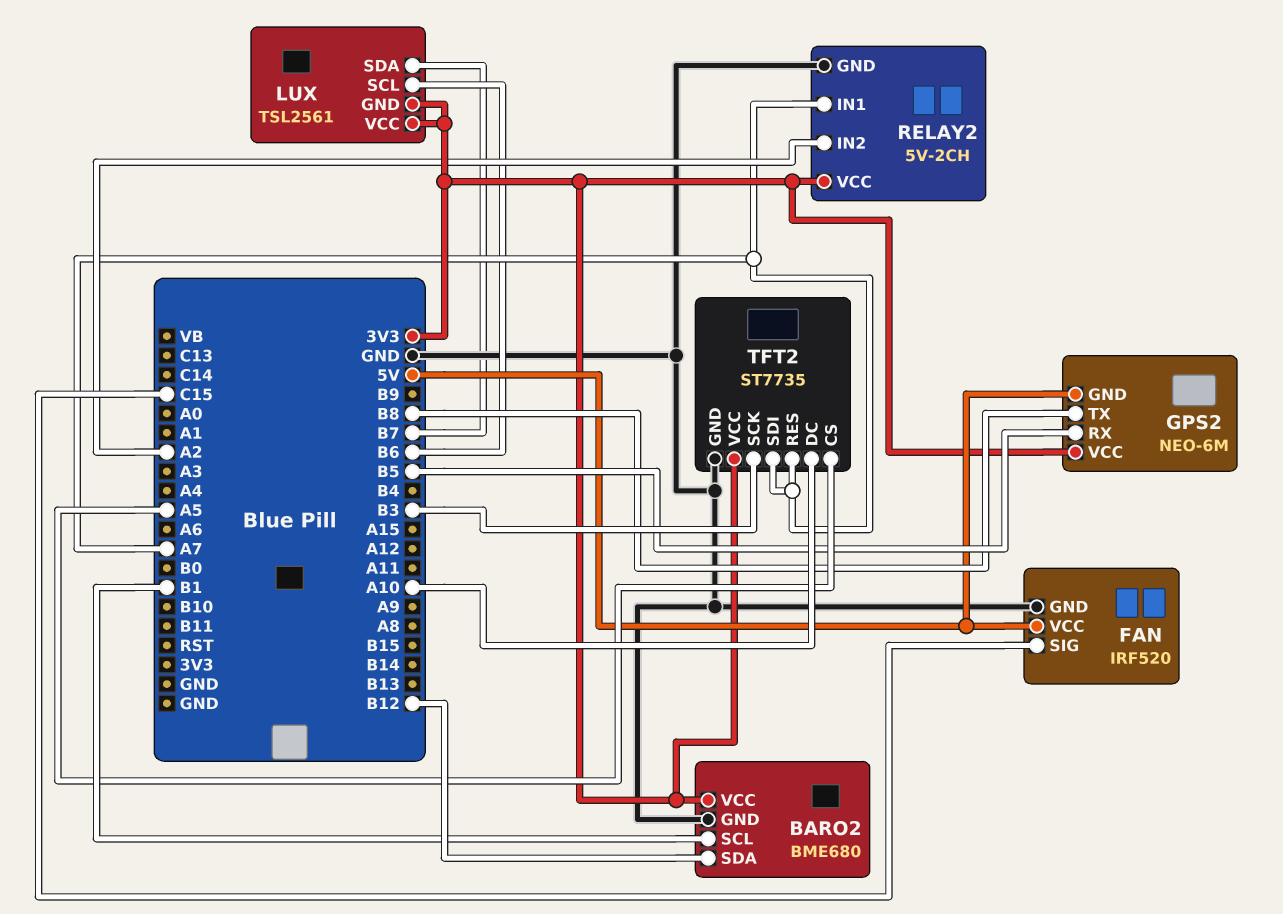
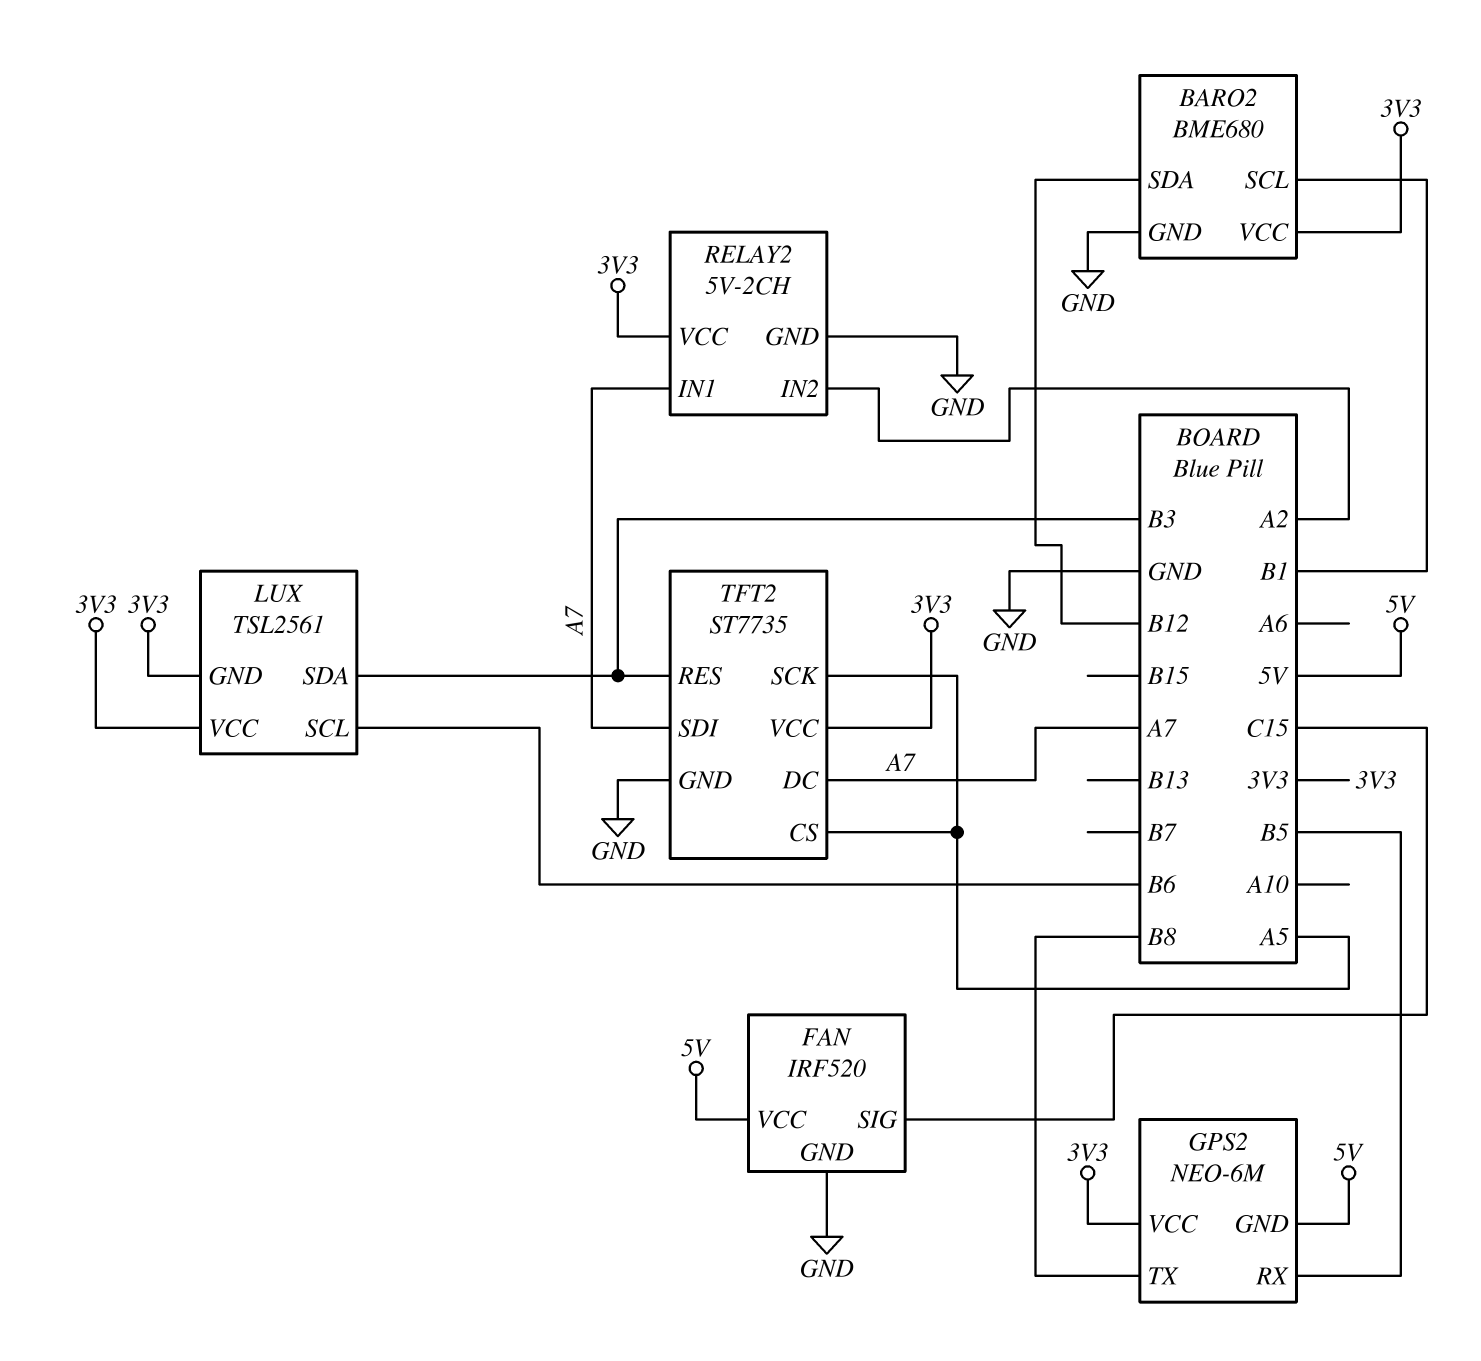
LUX pin SDA: B7 -> B3
TFT2 pin DC: A10 -> A7
TFT2 pin RES: A7 -> B3
TFT2 pin SCK: B3 -> A5

